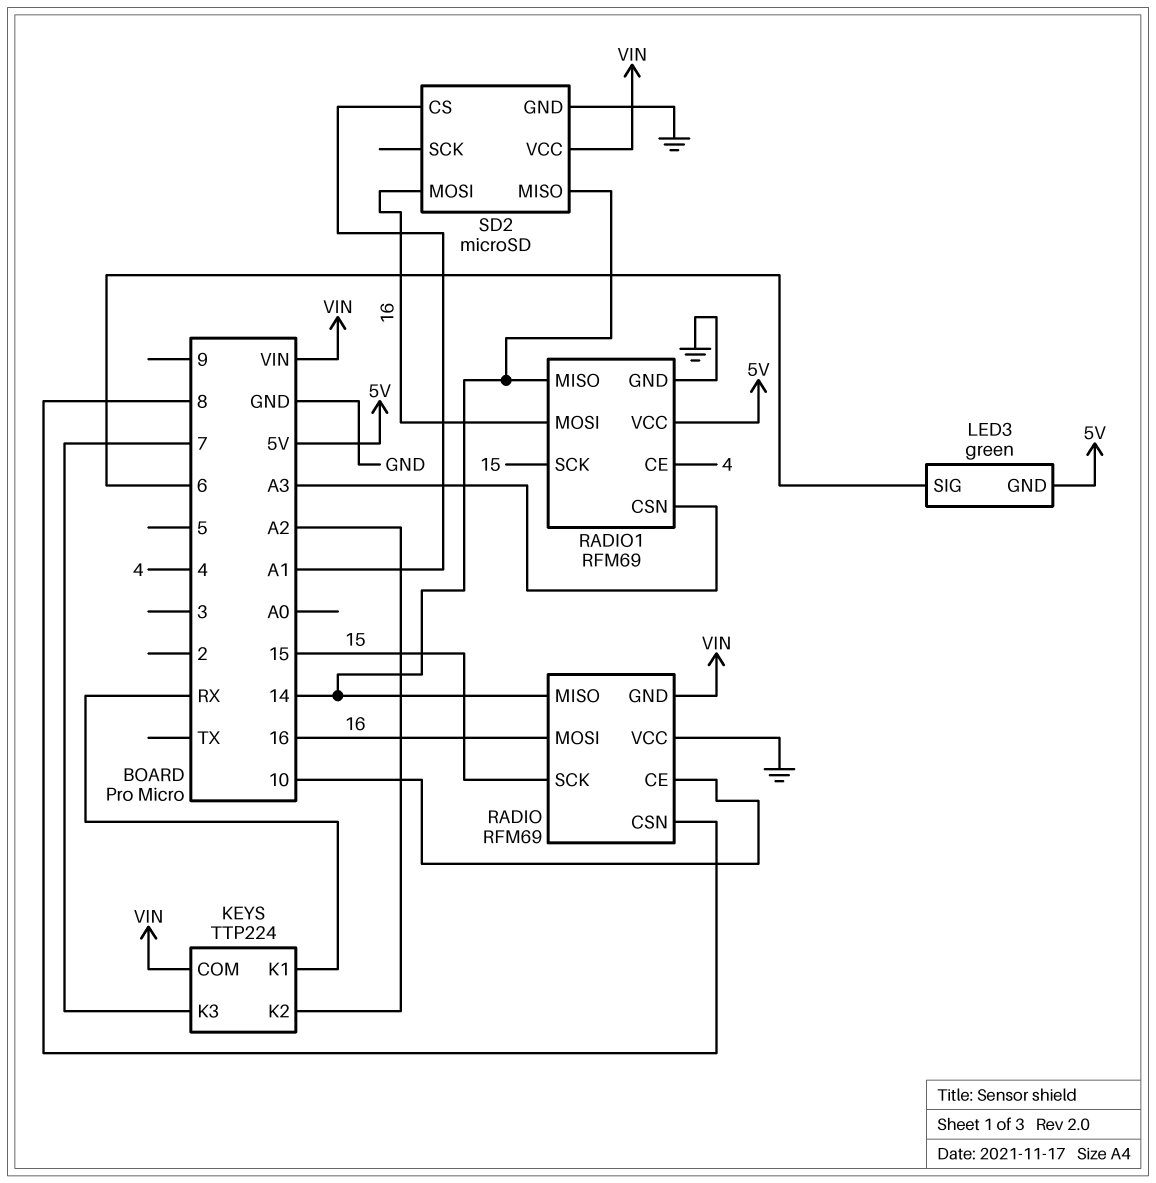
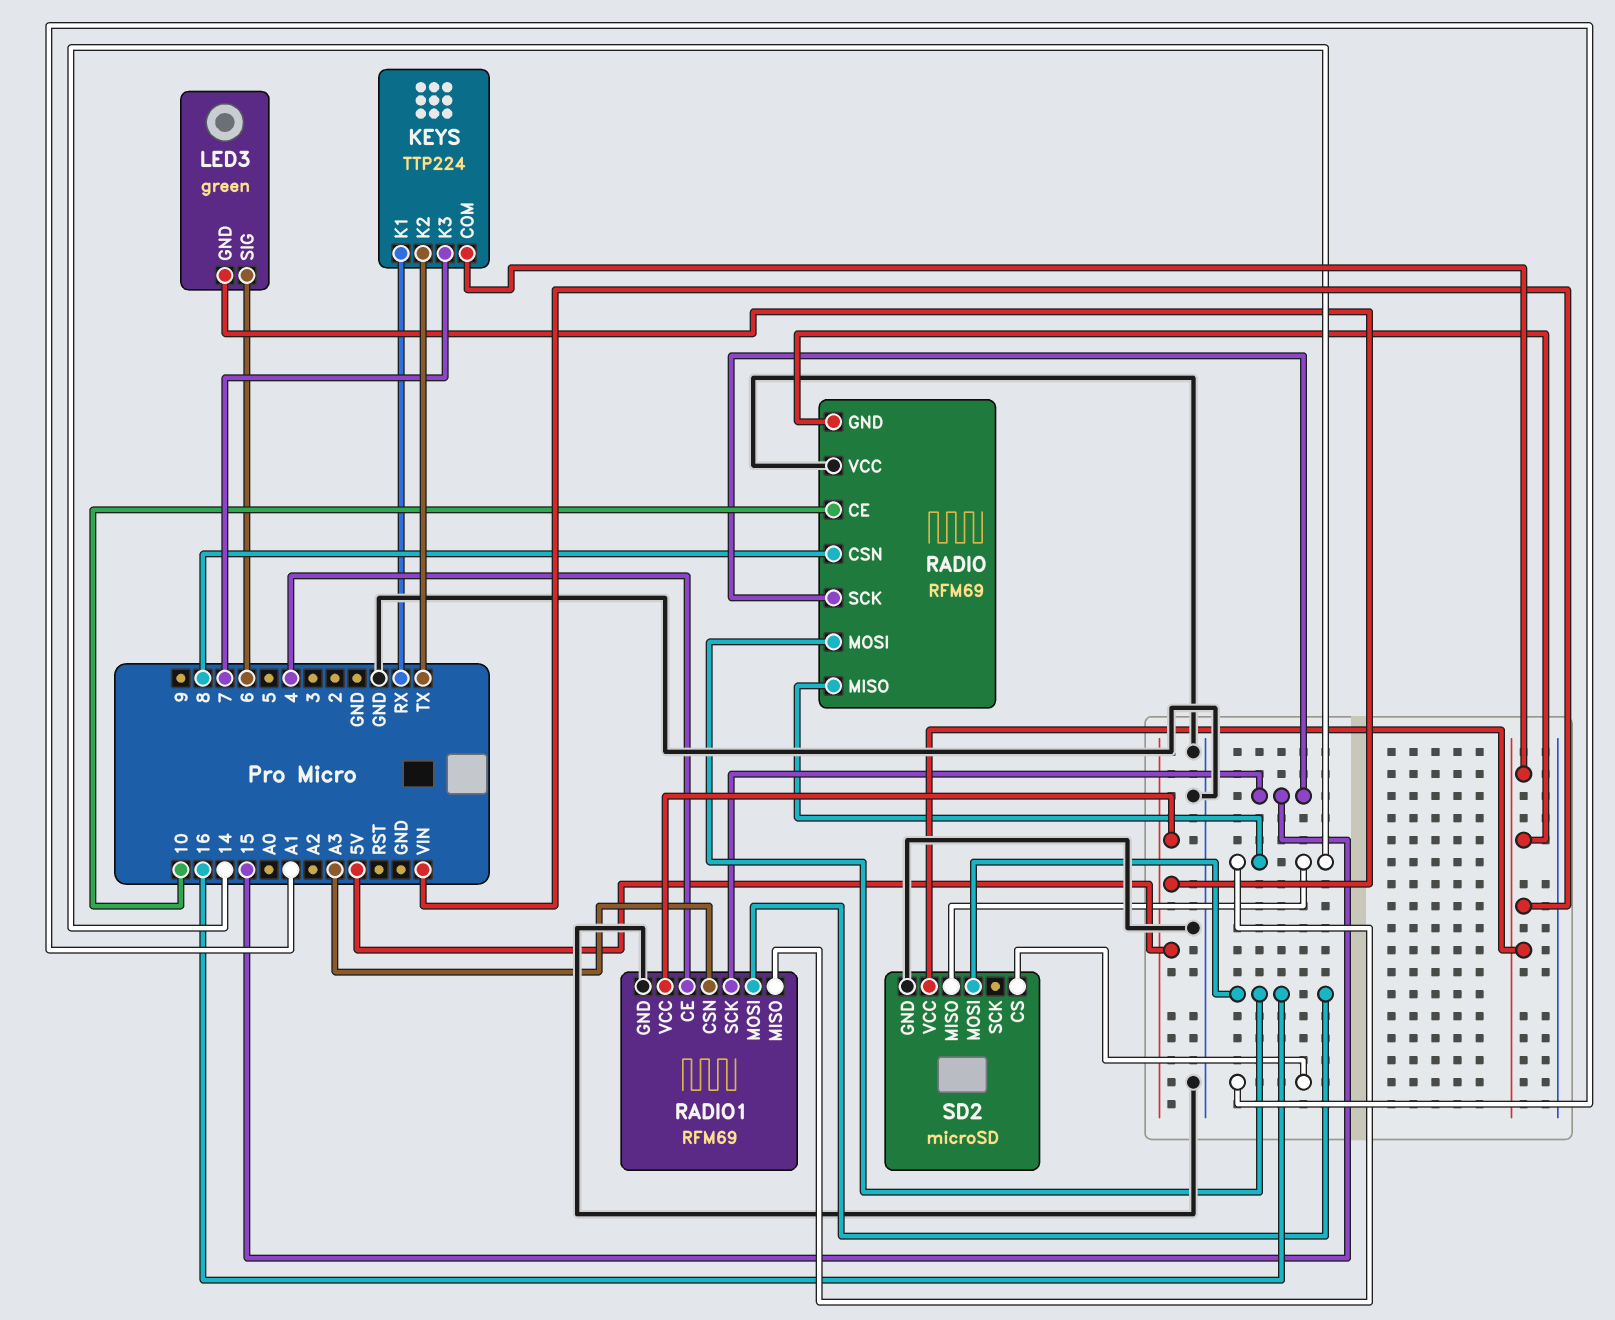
KEYS pin K2: A2 -> TX

